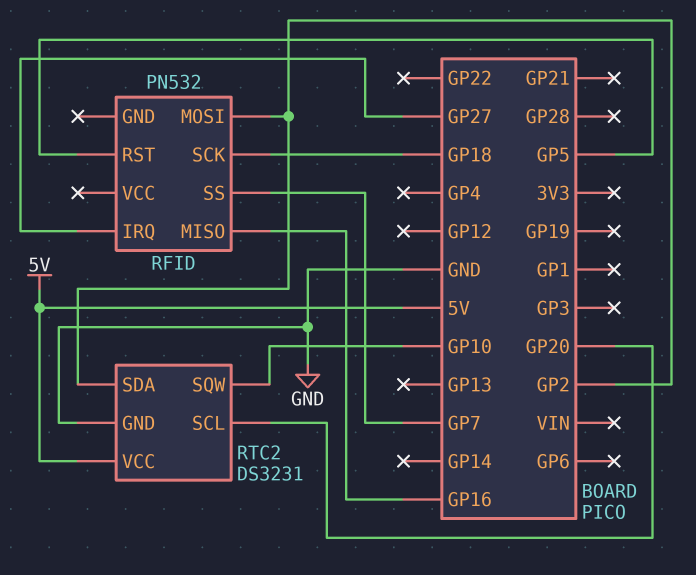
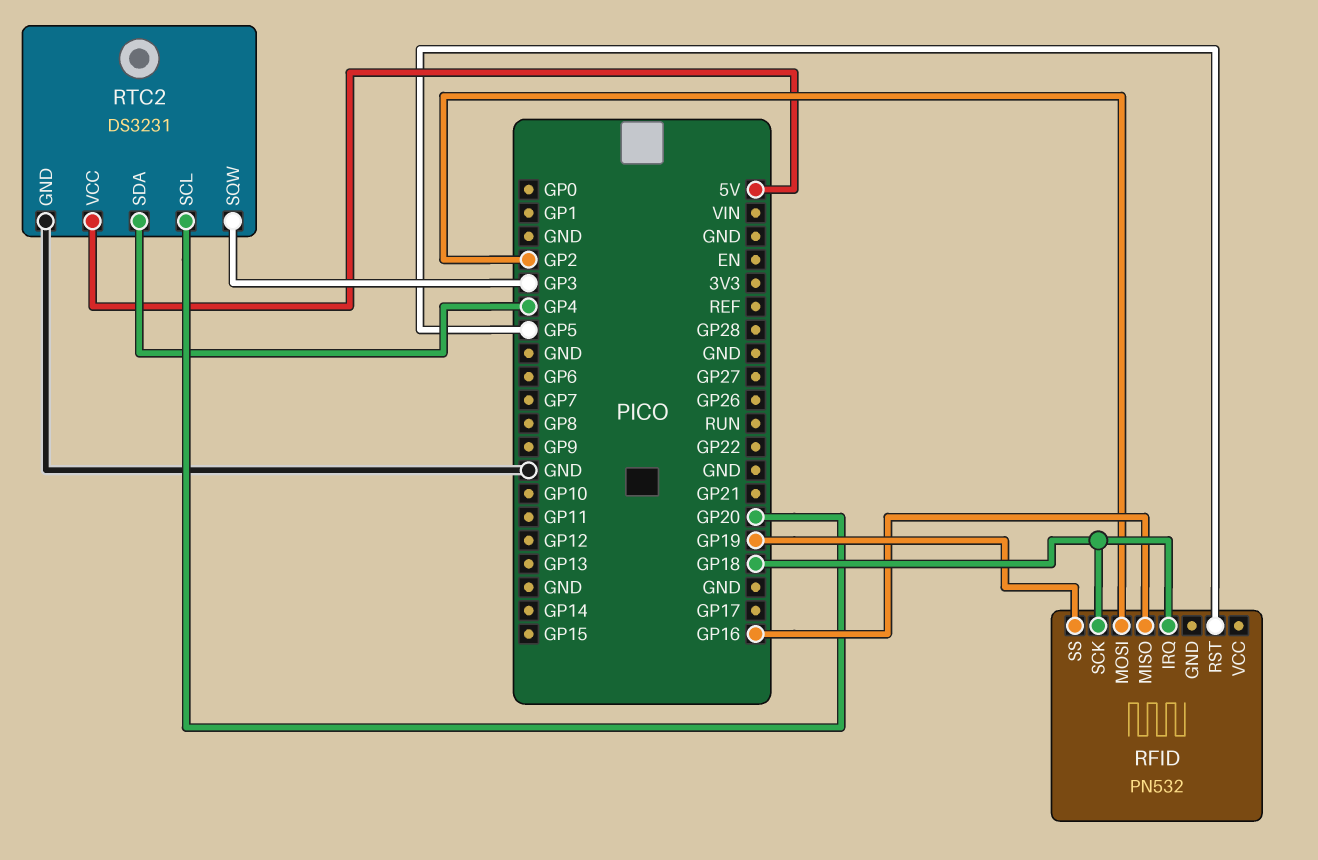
RFID pin IRQ: GP27 -> GP18
RFID pin SS: GP7 -> GP19
RTC2 pin SDA: GP2 -> GP4
RTC2 pin SQW: GP10 -> GP3

